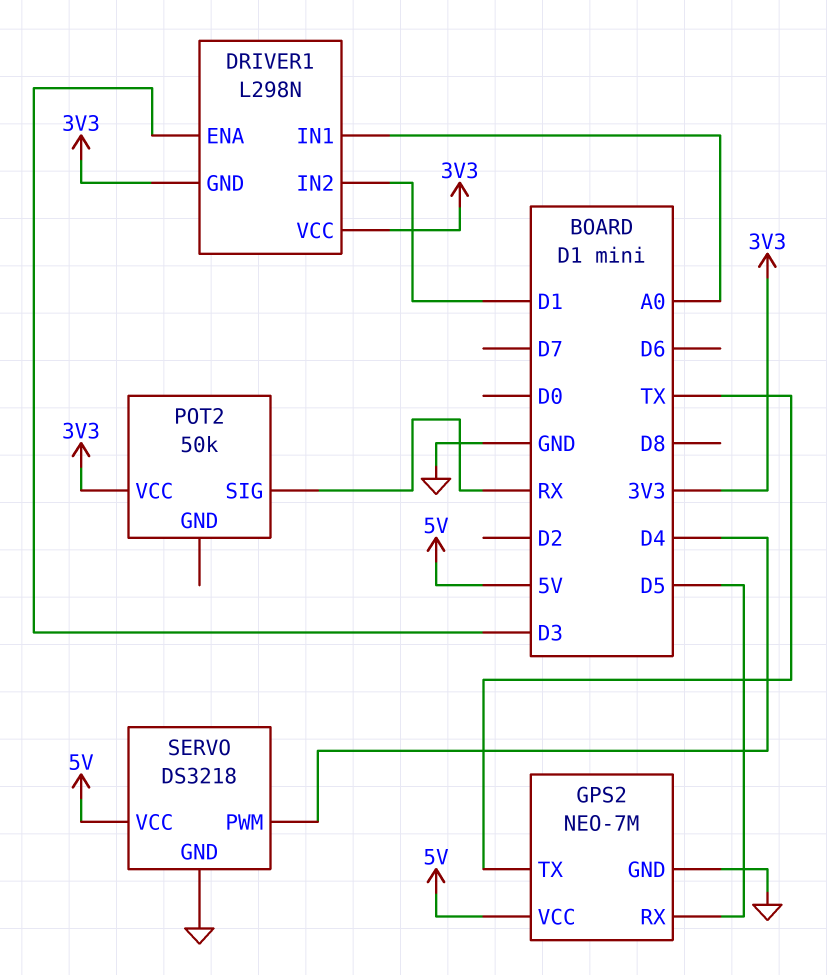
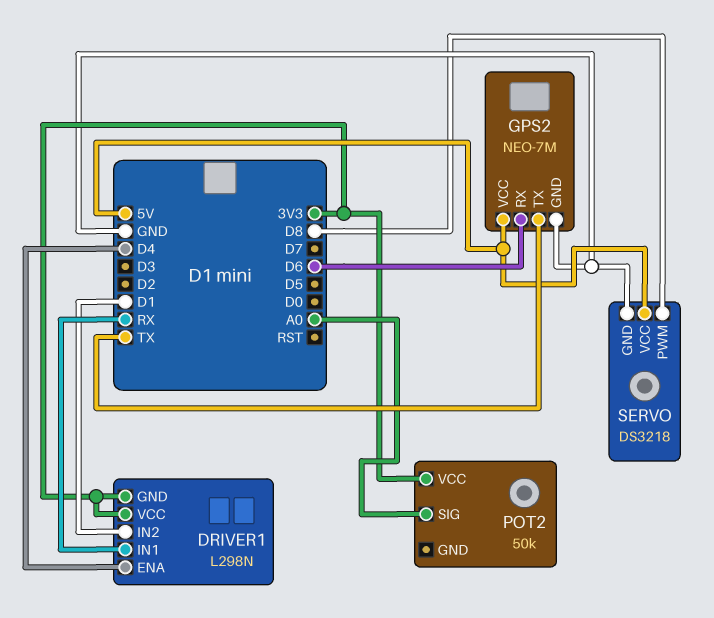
DRIVER1 pin ENA: D3 -> D4
DRIVER1 pin IN1: A0 -> RX
GPS2 pin RX: D5 -> D6
POT2 pin SIG: RX -> A0
SERVO pin PWM: D4 -> D8

